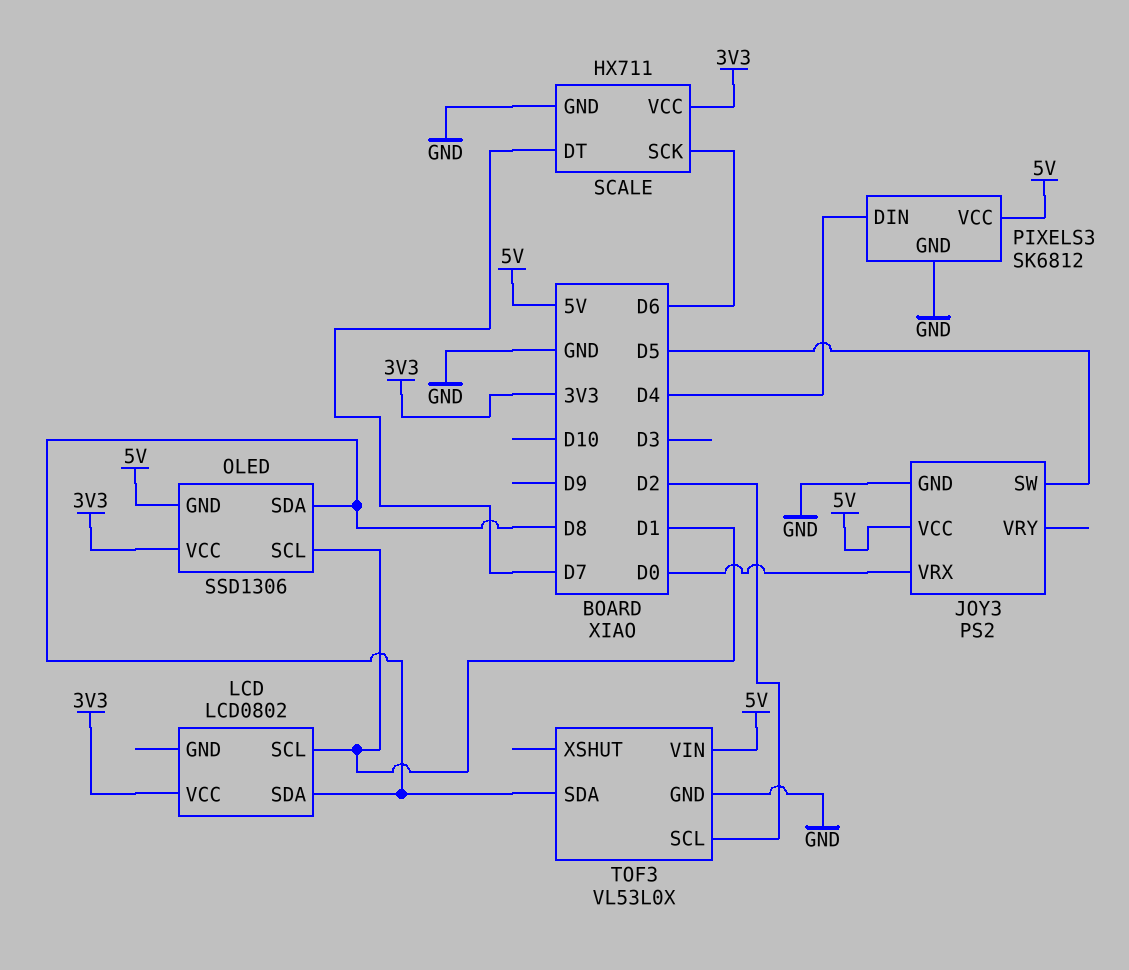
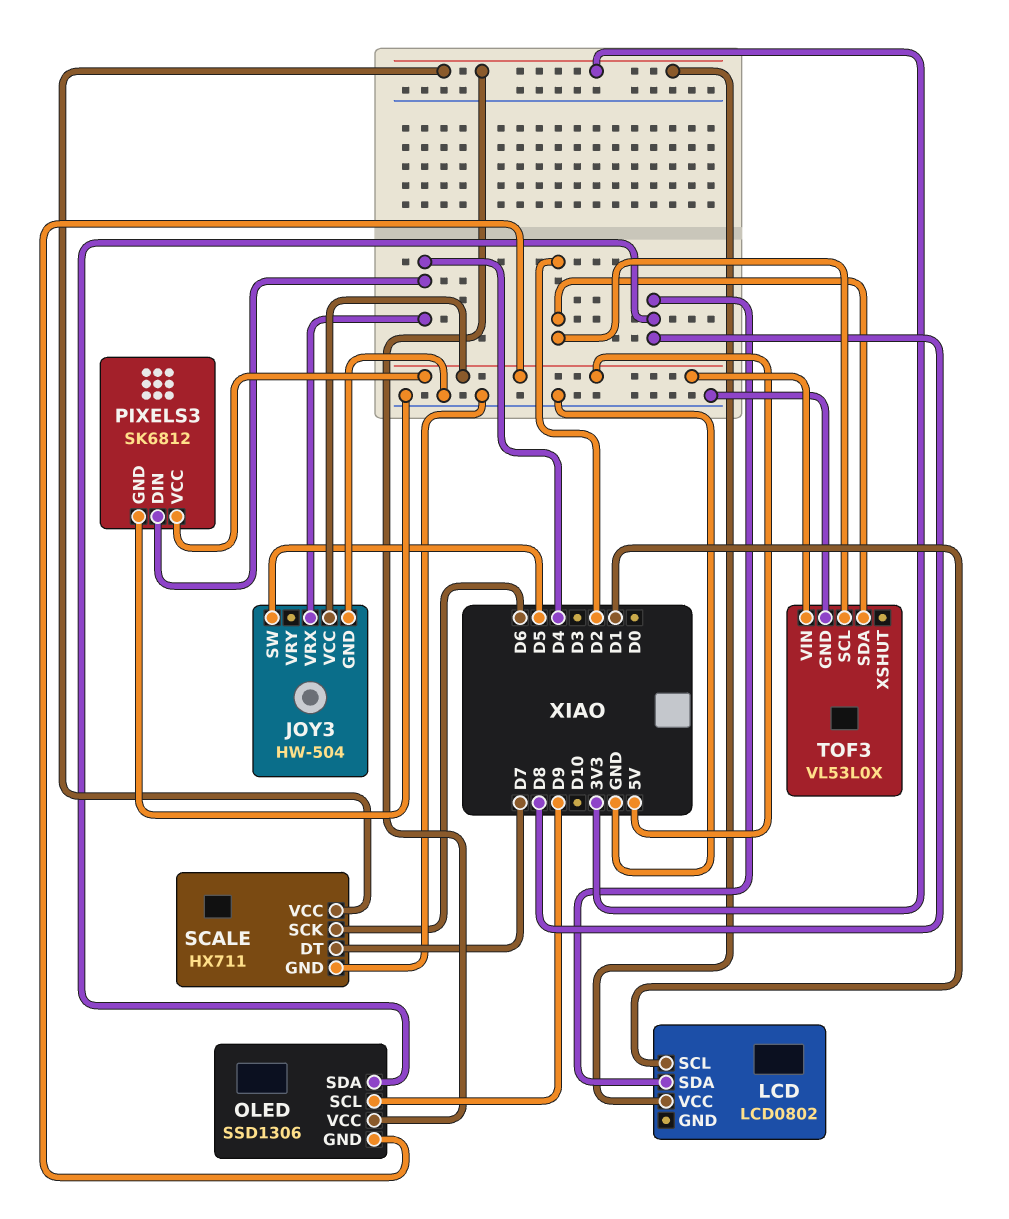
JOY3: PS2 -> HW-504
JOY3 pin VRX: D0 -> D4
OLED pin SCL: D1 -> D9
TOF3 pin SDA: D8 -> D2

